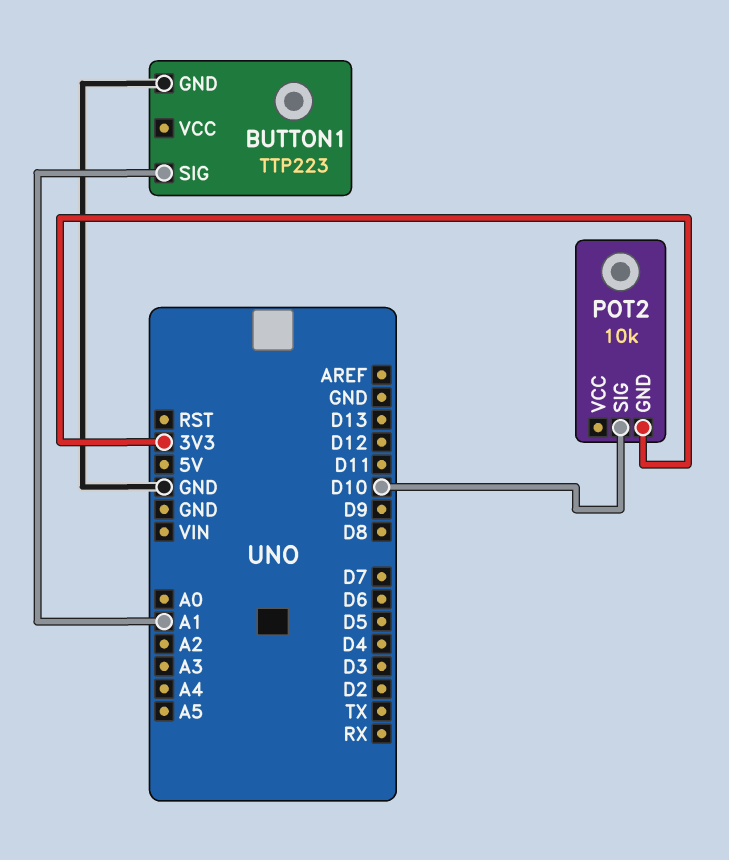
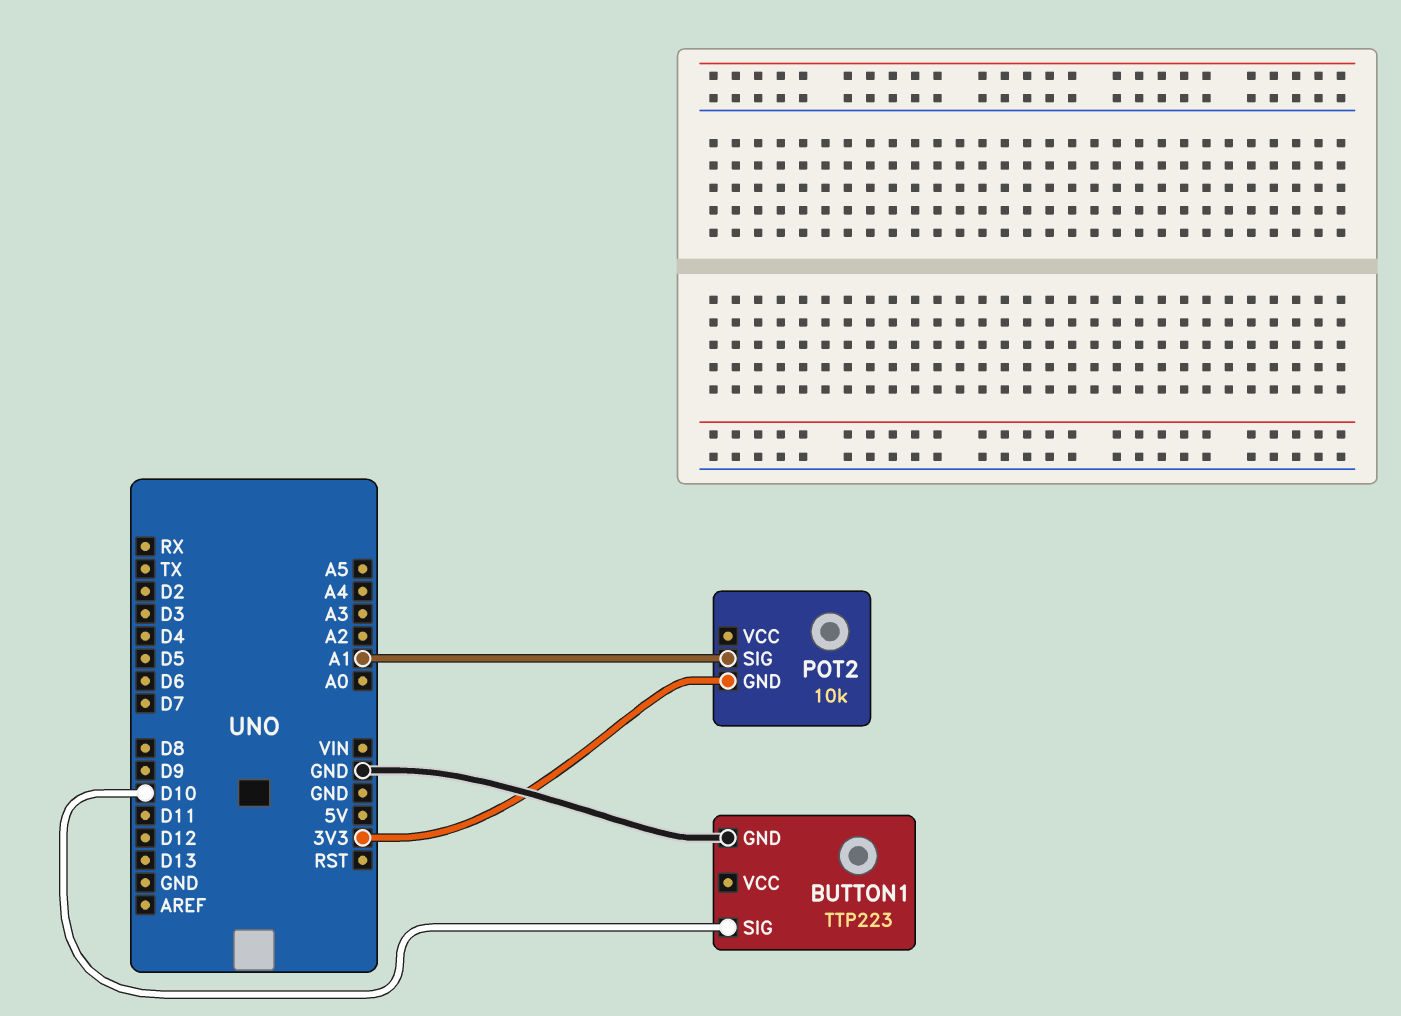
BUTTON1 pin SIG: A1 -> D10
POT2 pin SIG: D10 -> A1

